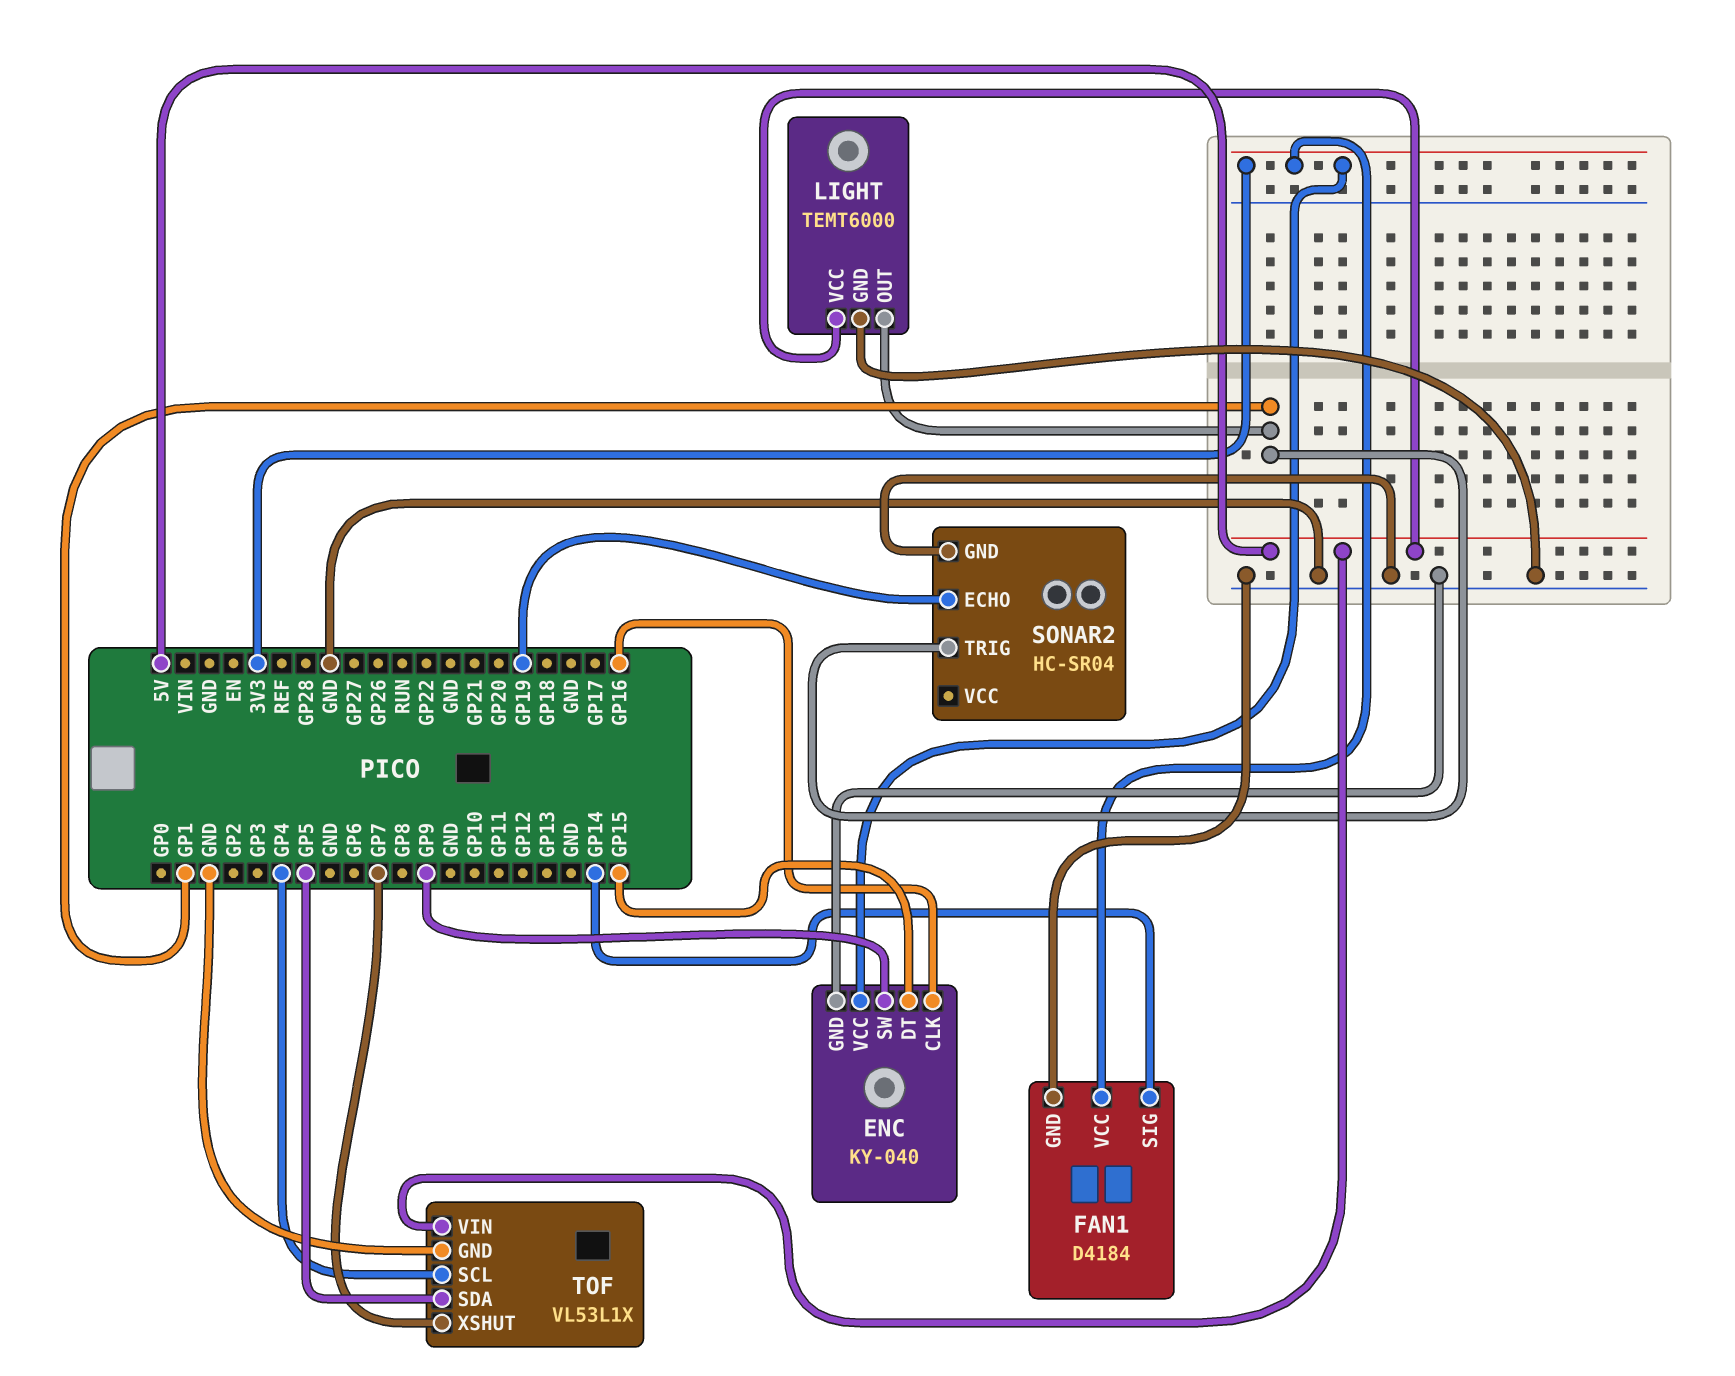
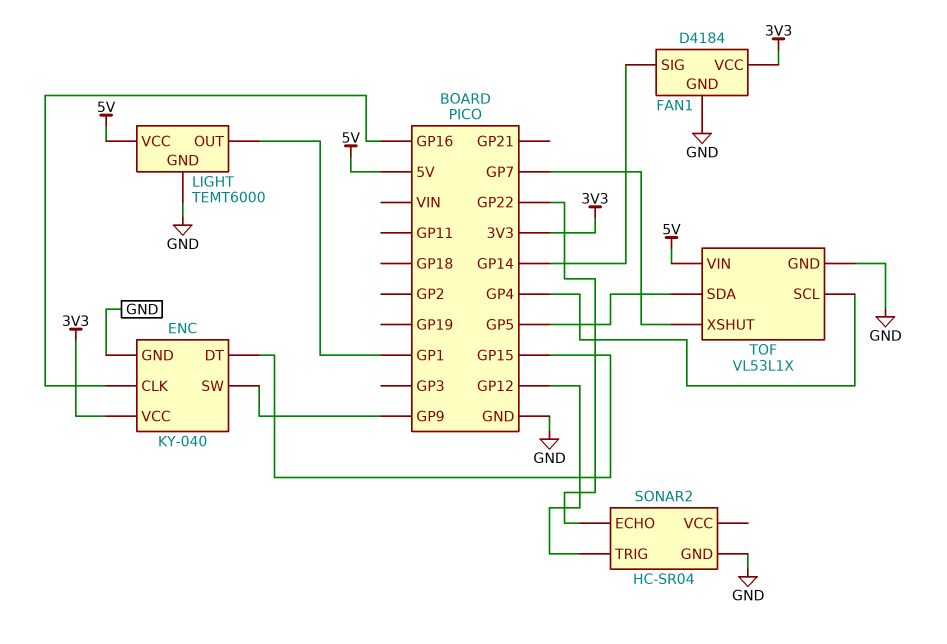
SONAR2 pin ECHO: GP19 -> GP22
SONAR2 pin TRIG: GP1 -> GP12

